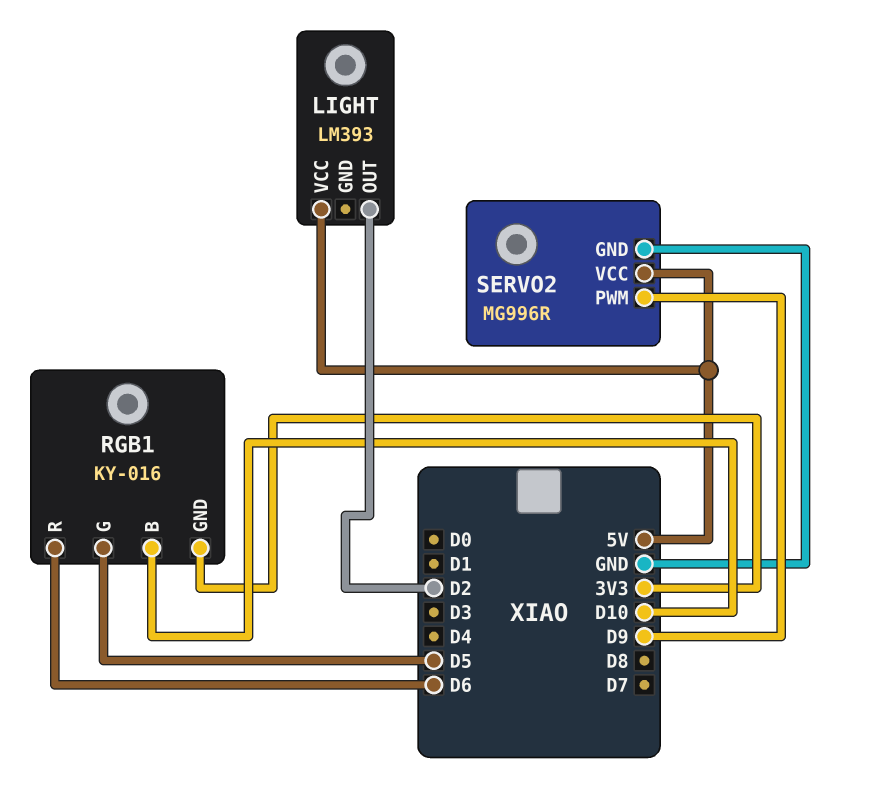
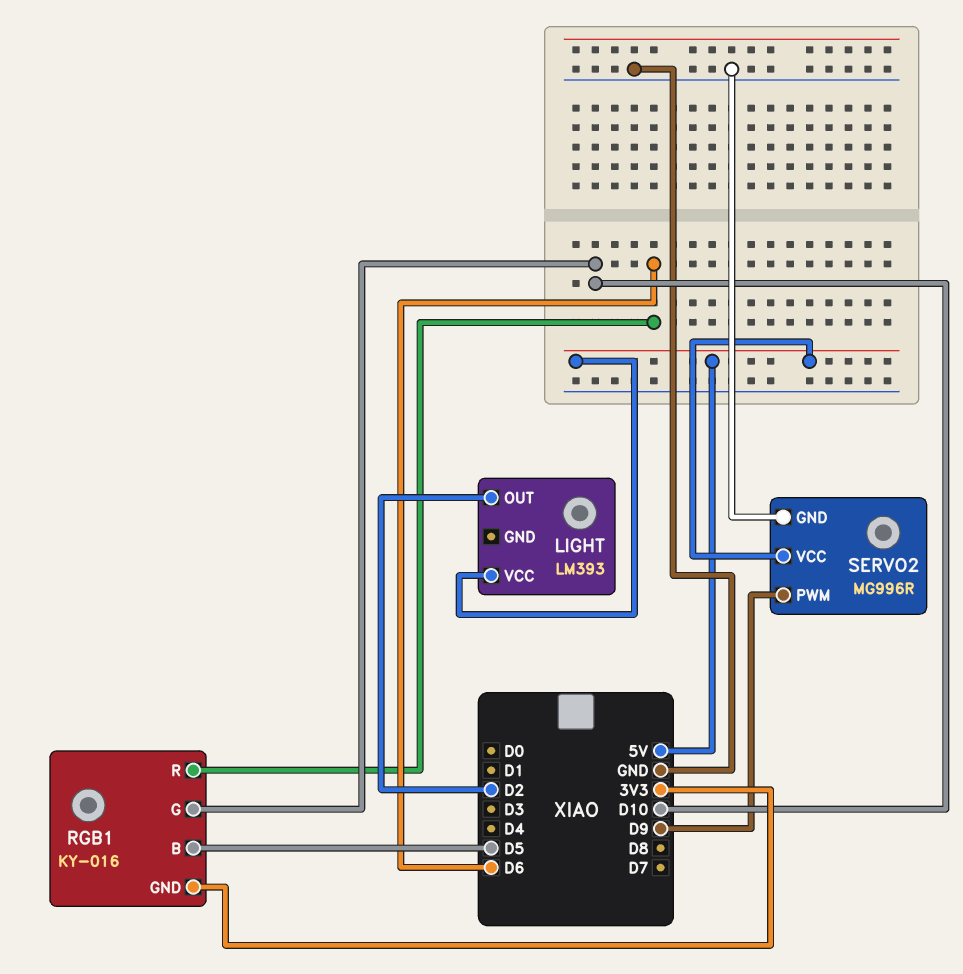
RGB1 pin B: D10 -> D5
RGB1 pin G: D5 -> D10

